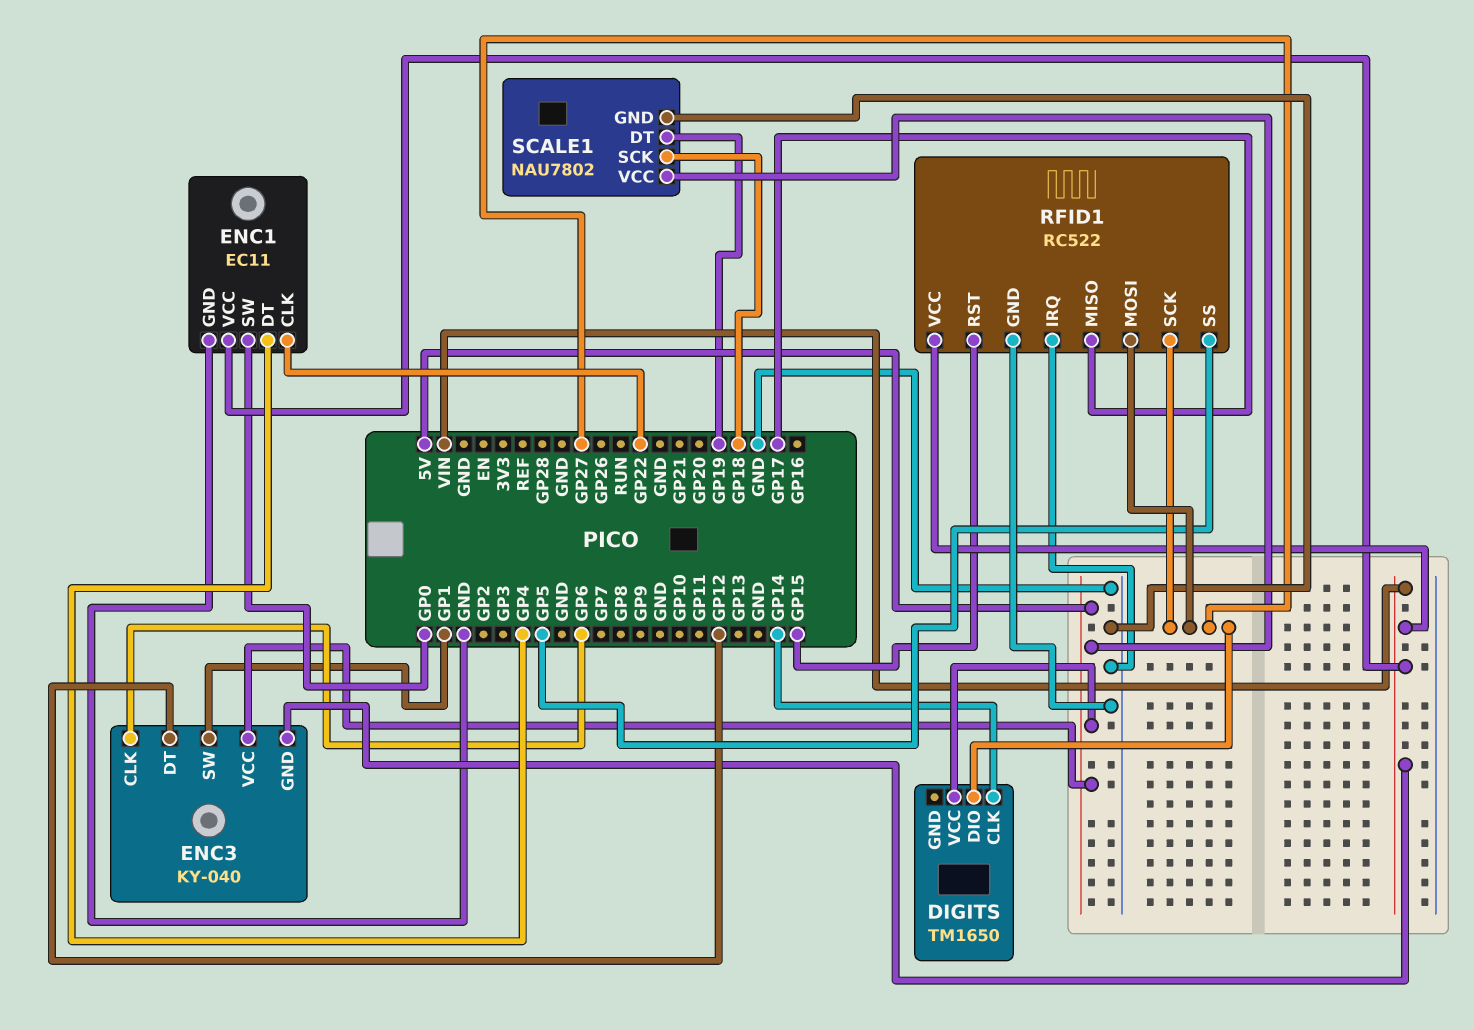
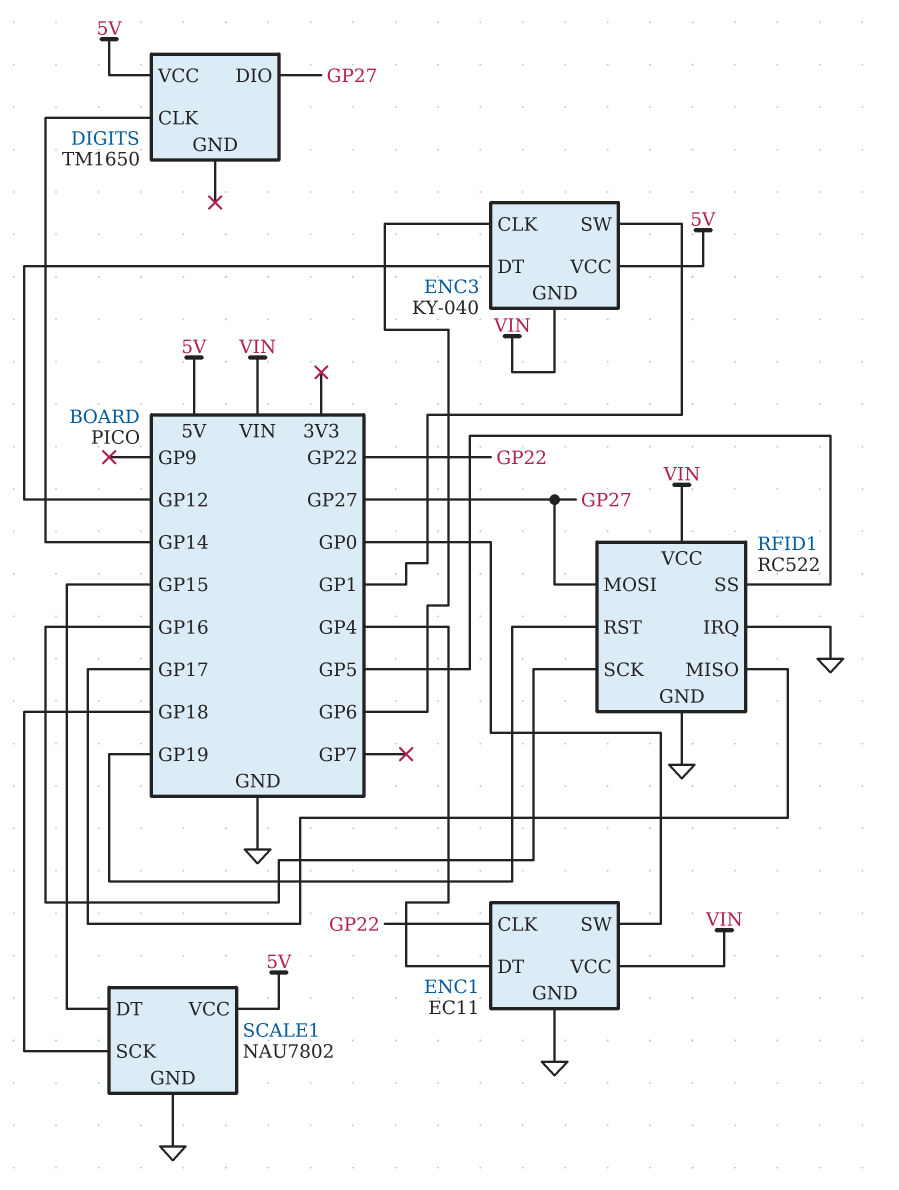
RFID1 pin RST: GP15 -> GP19
RFID1 pin SCK: GP27 -> GP16
SCALE1 pin DT: GP19 -> GP15

